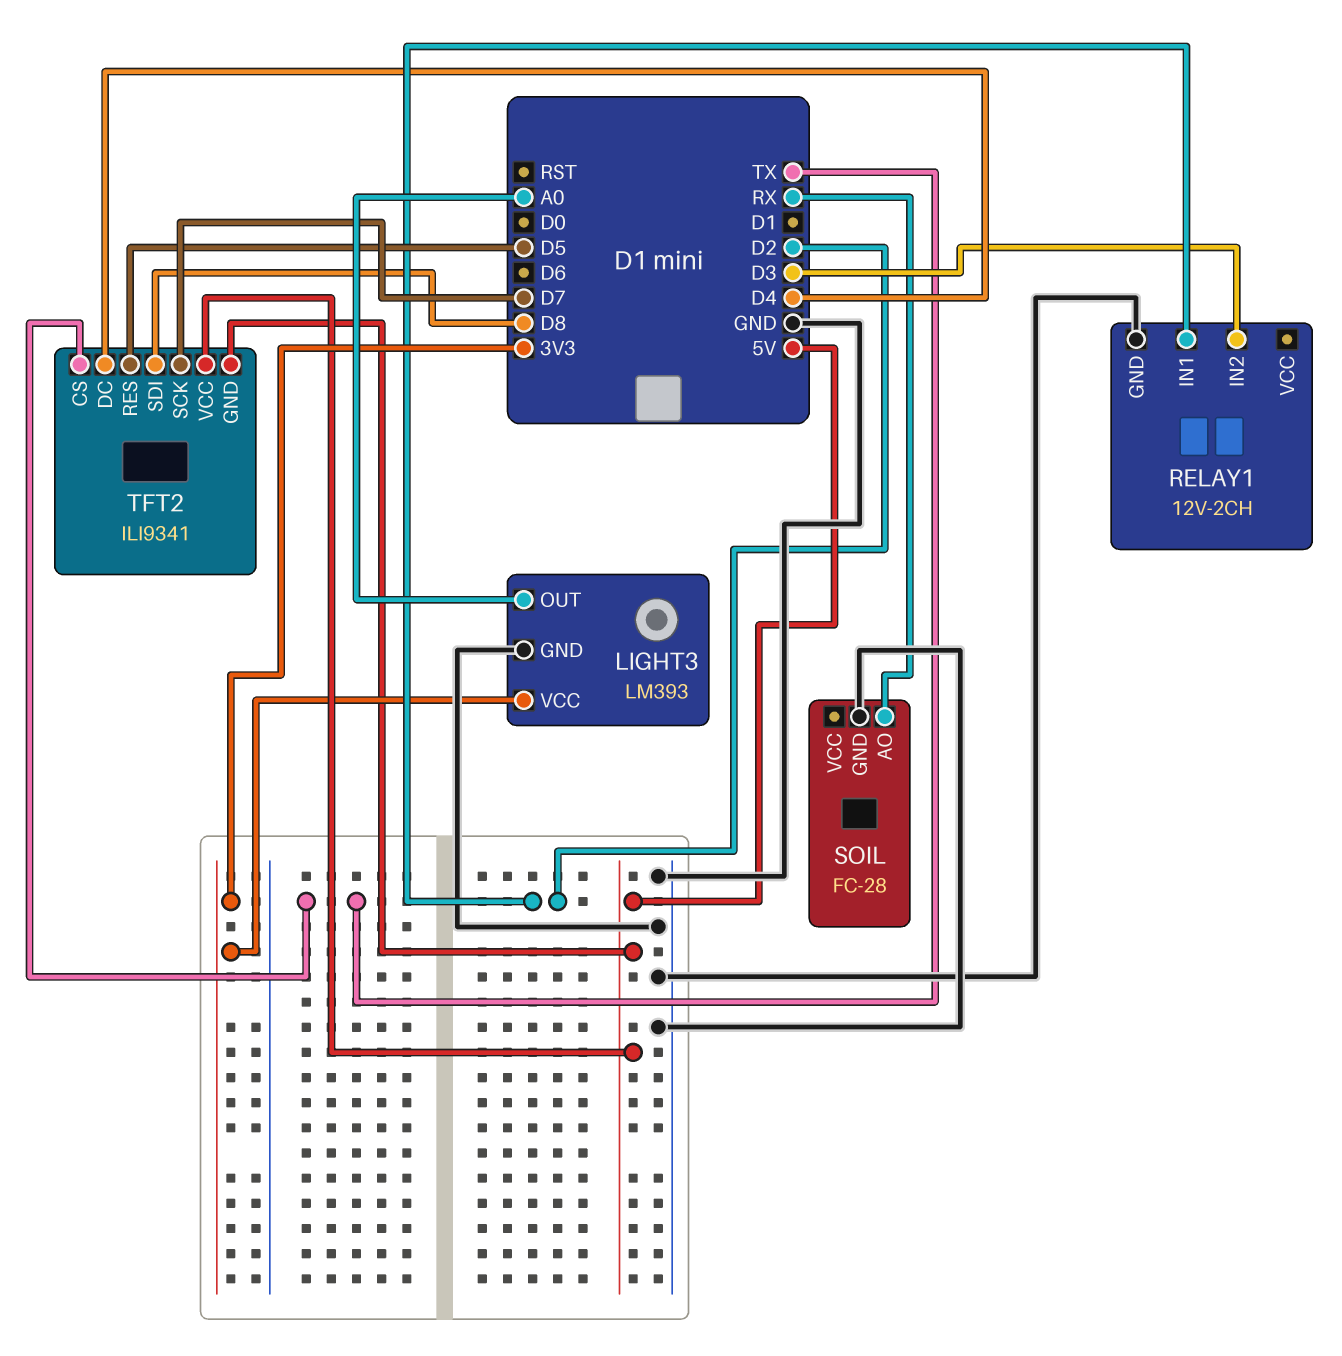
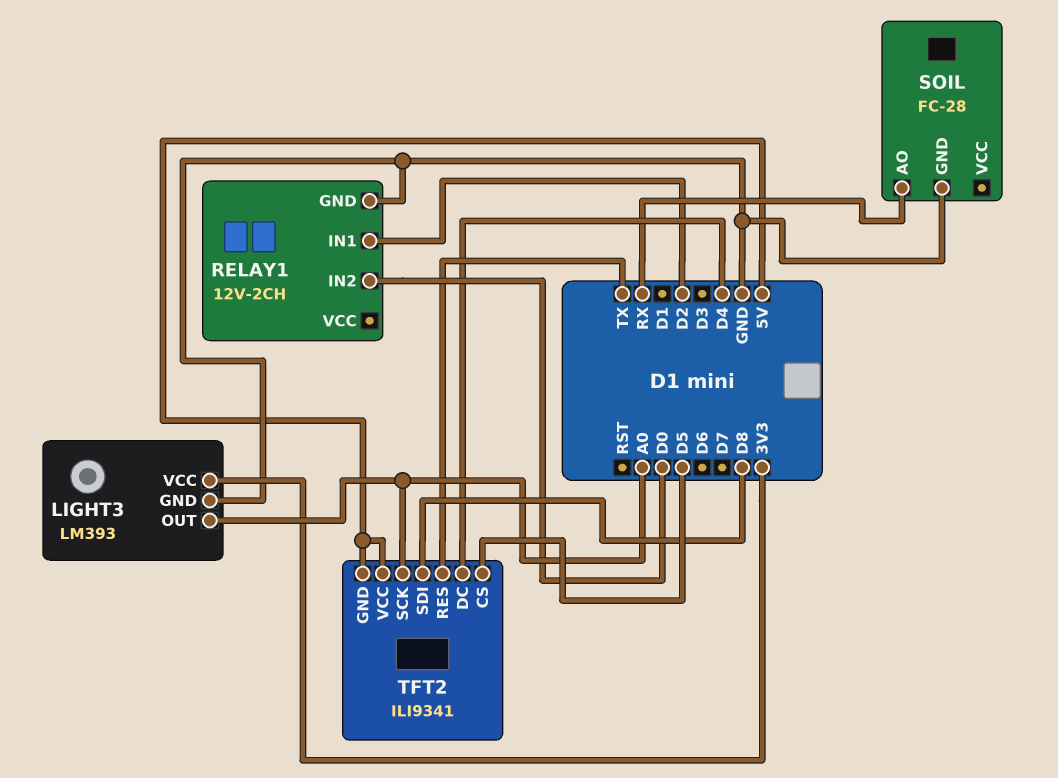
RELAY1 pin IN2: D3 -> D0
TFT2 pin CS: TX -> D5
TFT2 pin RES: D5 -> TX
TFT2 pin SCK: D7 -> A0

